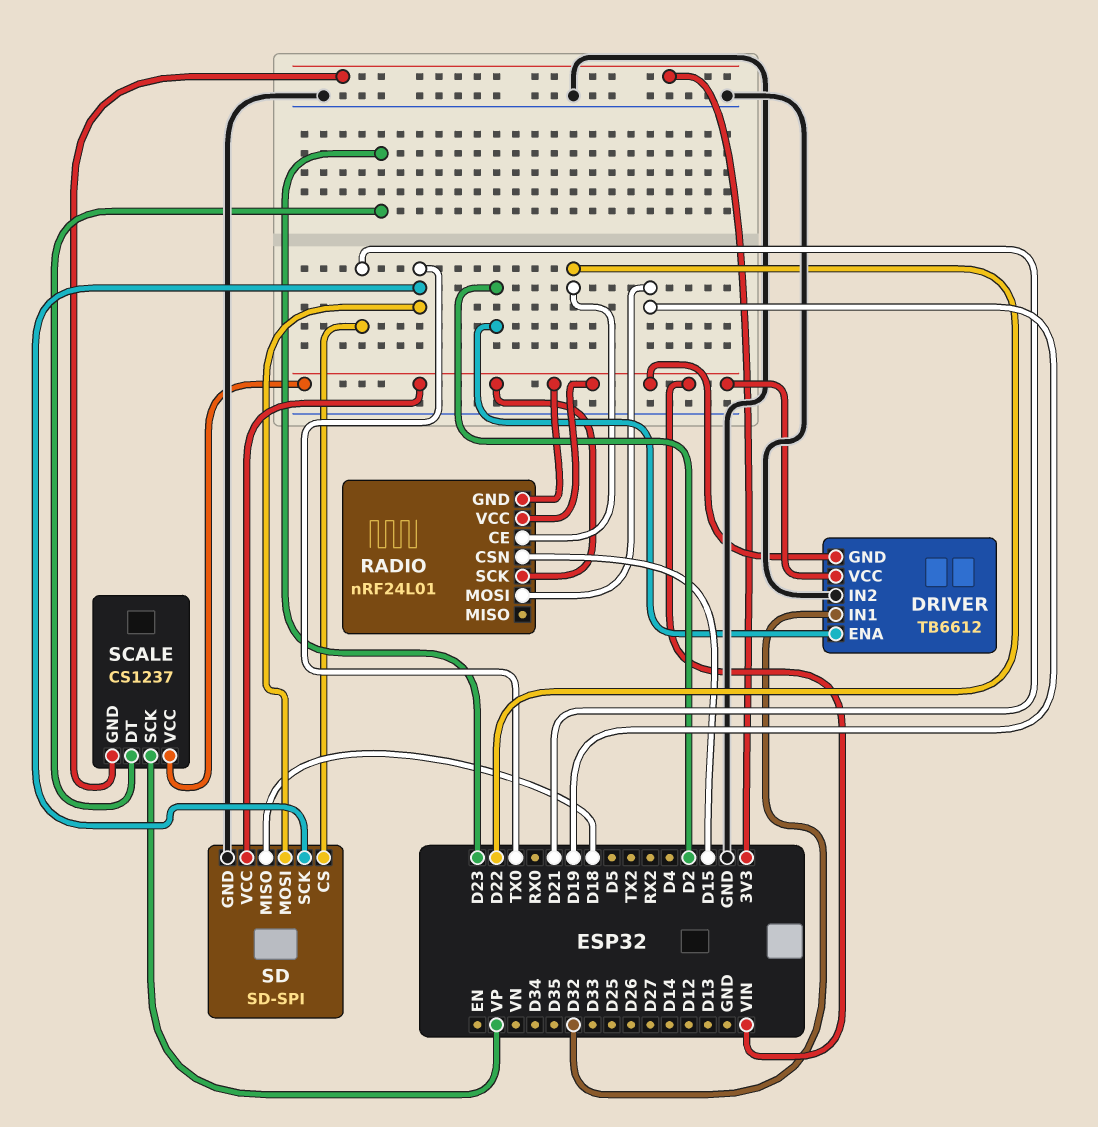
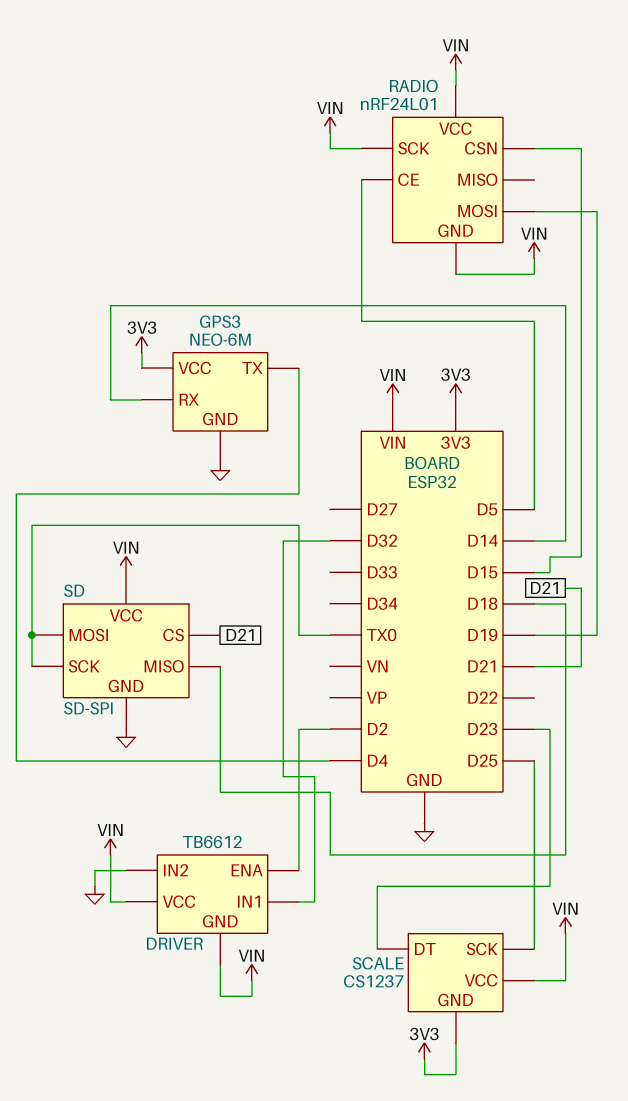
GPS3: none -> NEO-6M
GPS3 pin GND: none -> GND
GPS3 pin RX: none -> D14
GPS3 pin TX: none -> D4
GPS3 pin VCC: none -> 3V3
RADIO pin CE: D22 -> D5
SCALE pin SCK: VP -> D25

